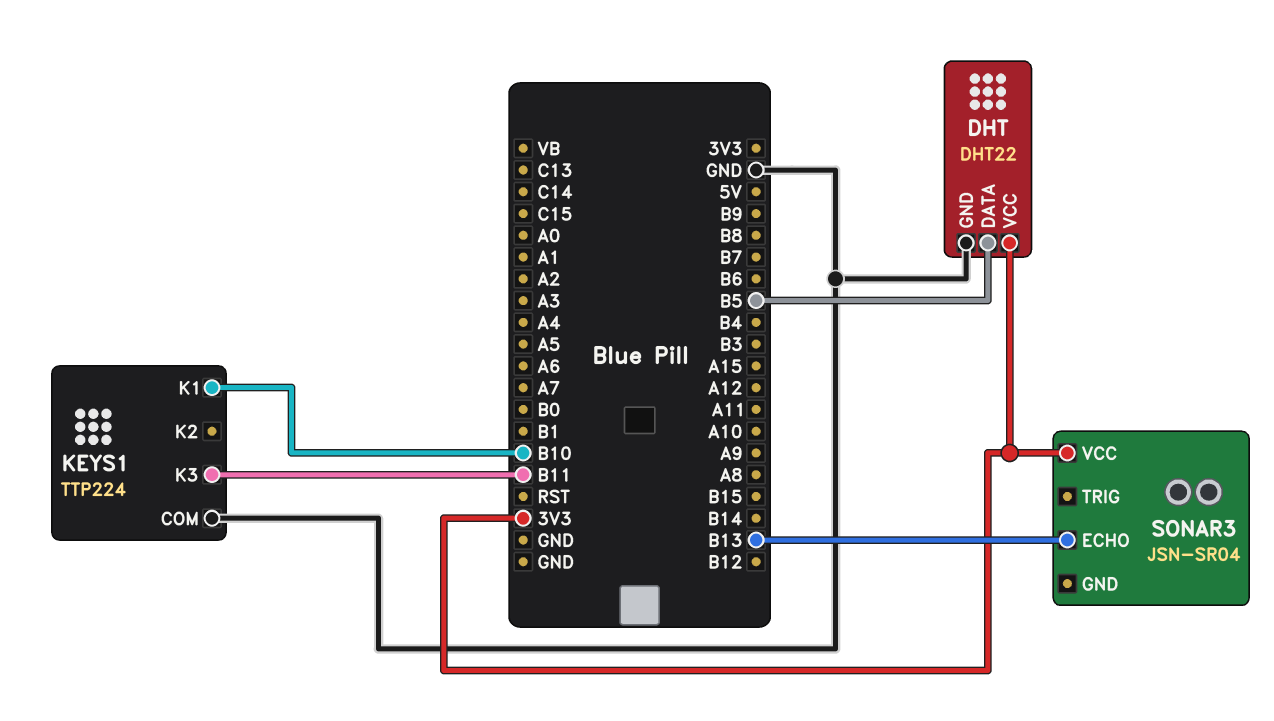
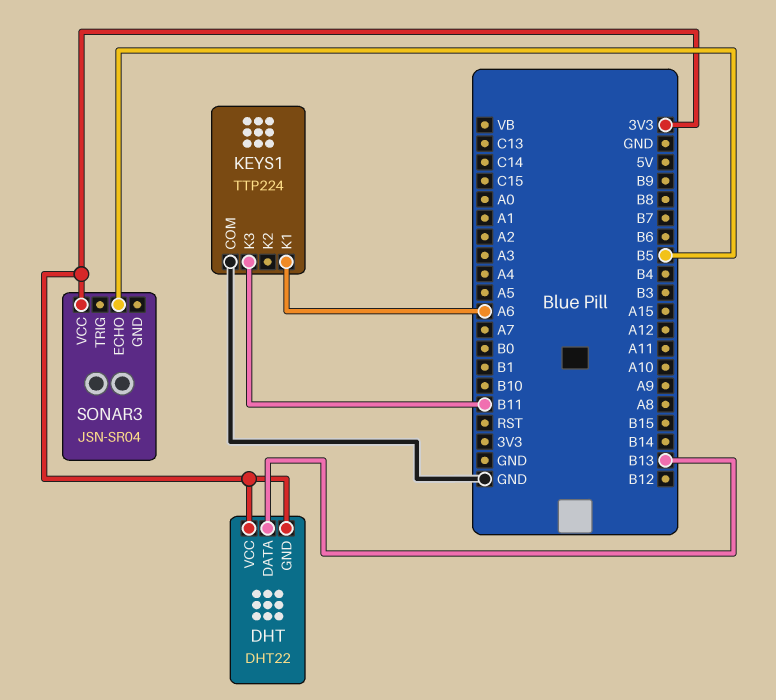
DHT pin DATA: B5 -> B13
DHT pin GND: GND -> 3V3
KEYS1 pin K1: B10 -> A6
SONAR3 pin ECHO: B13 -> B5

